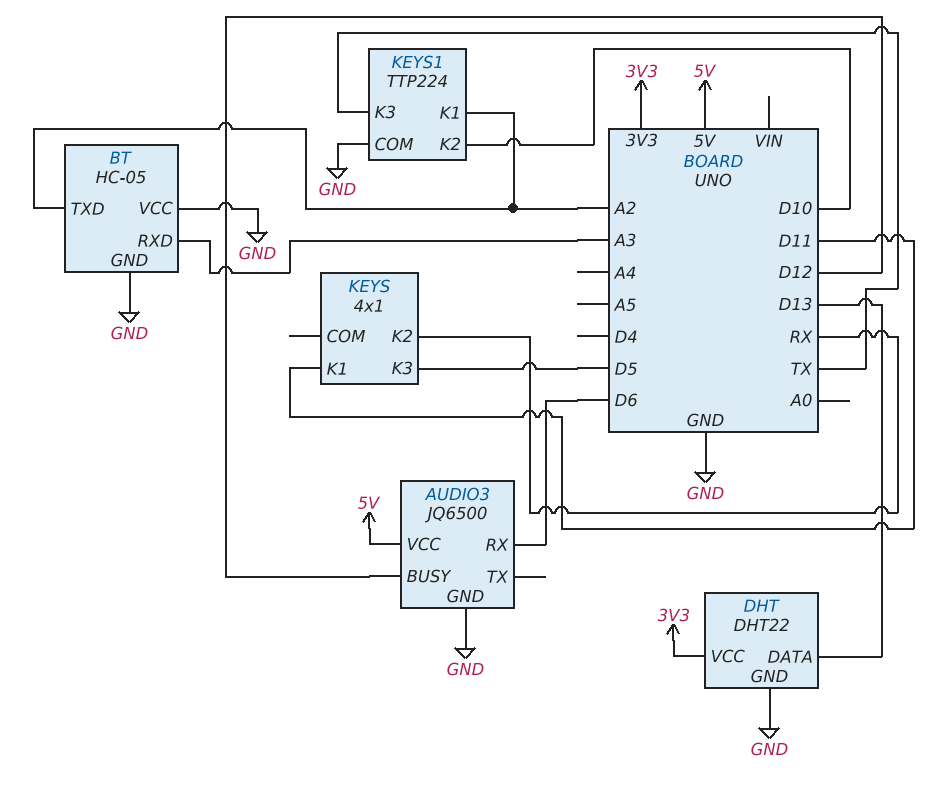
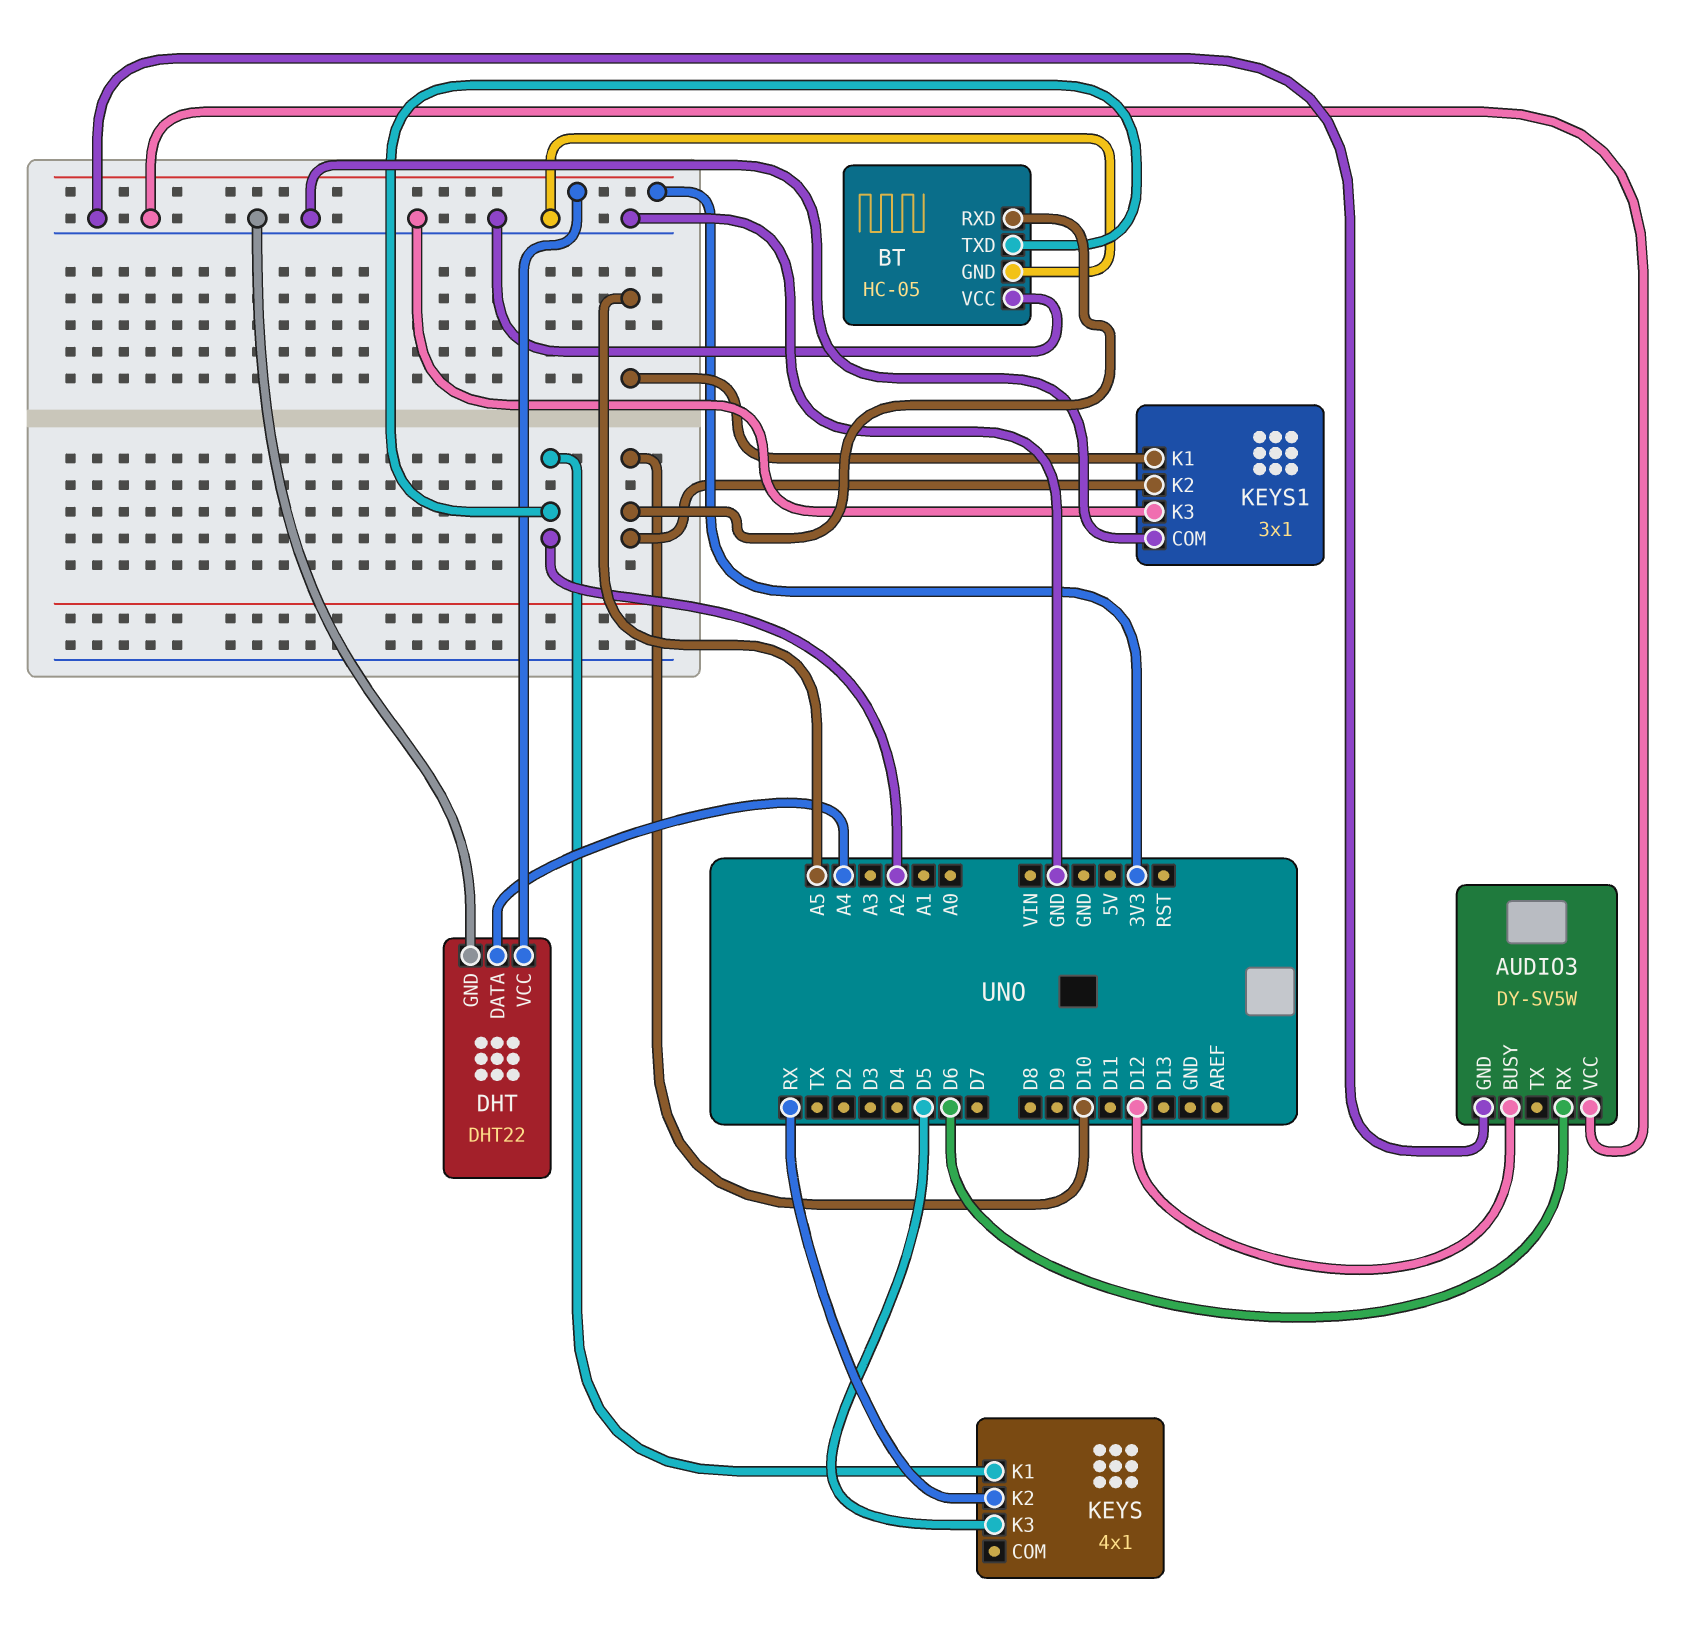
AUDIO3: JQ6500 -> DY-SV5W
AUDIO3 pin VCC: 5V -> GND
BT pin RXD: A3 -> D10
DHT pin DATA: D13 -> A4
KEYS pin K1: D11 -> A2
KEYS1: TTP224 -> 3x1
KEYS1 pin K1: A2 -> A5
KEYS1 pin K3: TX -> GND

